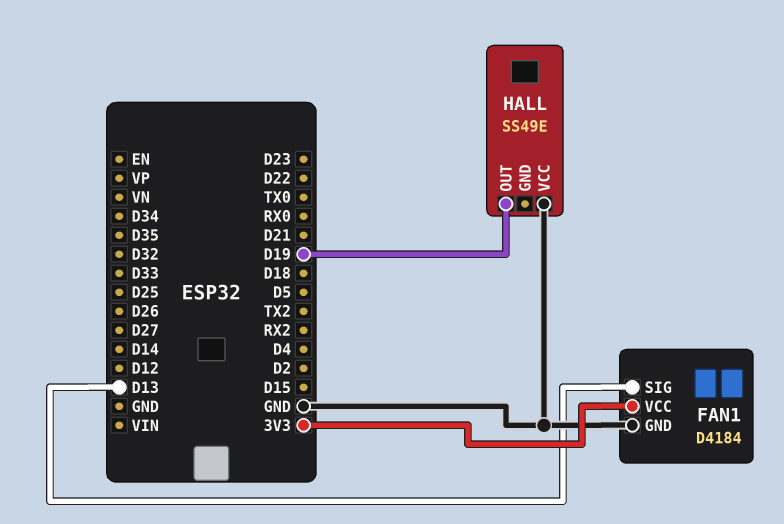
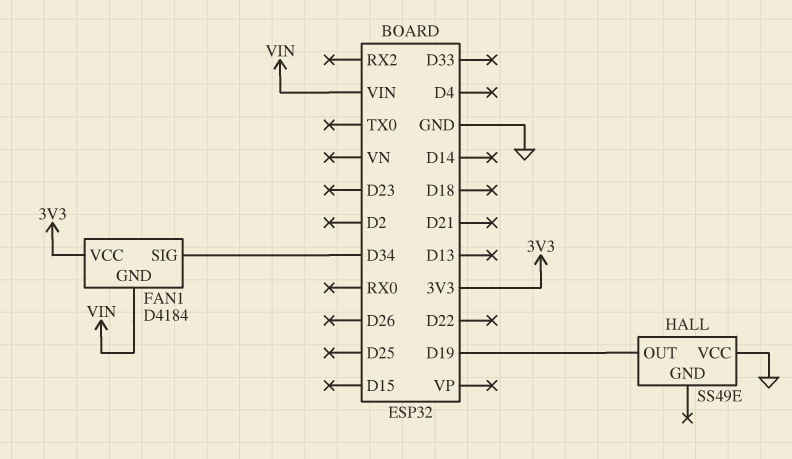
FAN1 pin GND: GND -> VIN
FAN1 pin SIG: D13 -> D34

